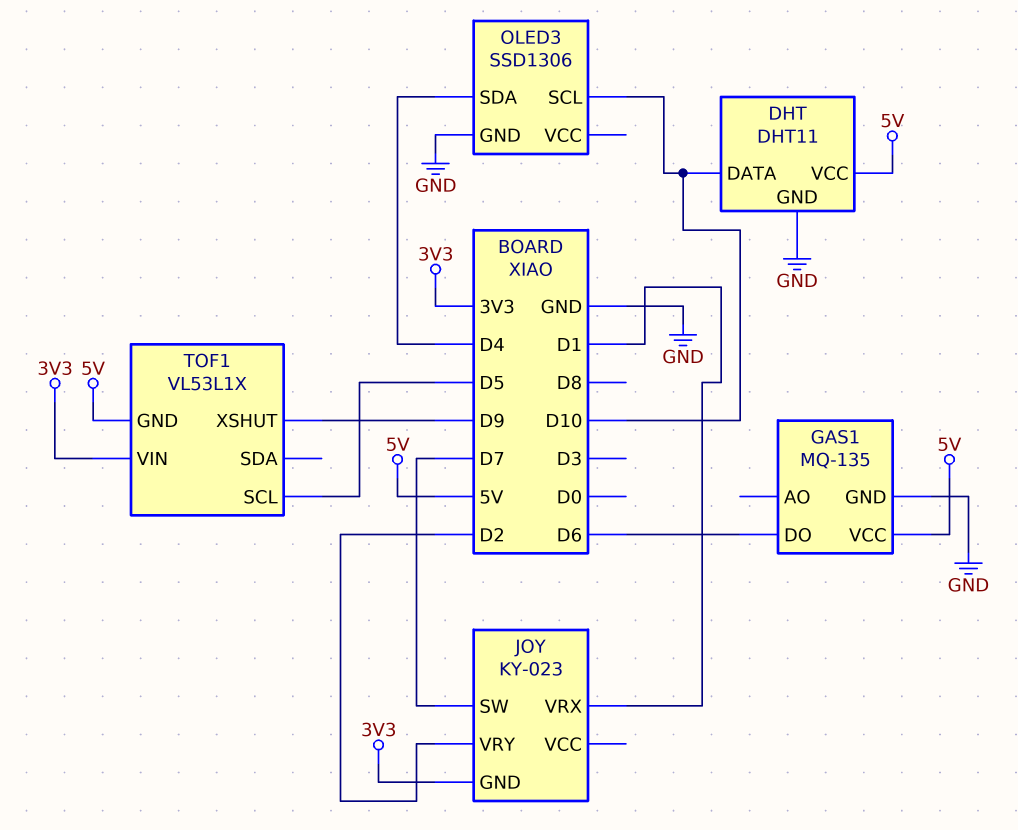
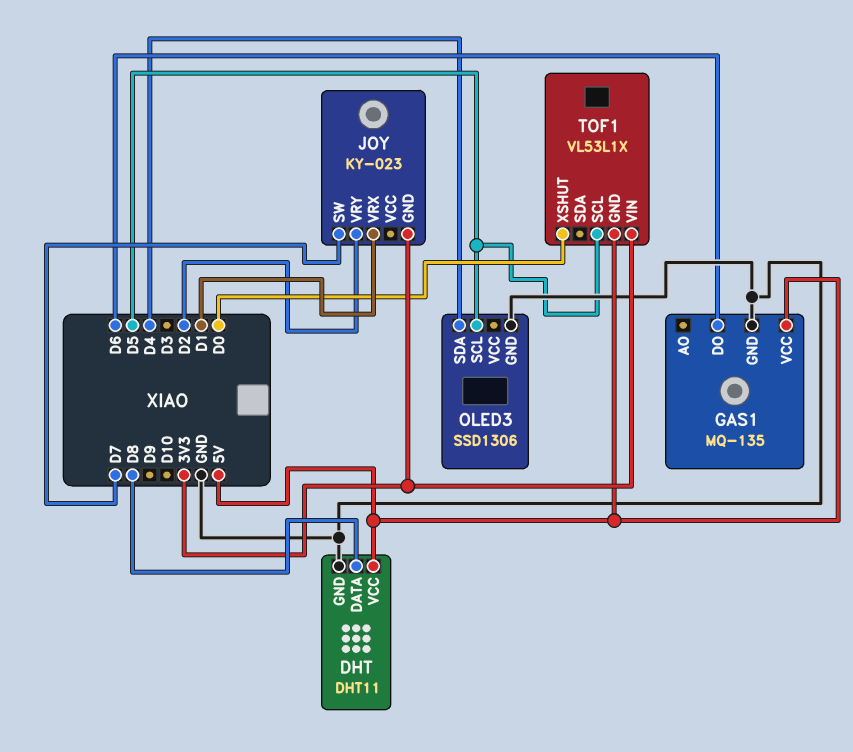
DHT pin DATA: D10 -> D8
OLED3 pin SCL: D10 -> D5
TOF1 pin XSHUT: D9 -> D0

